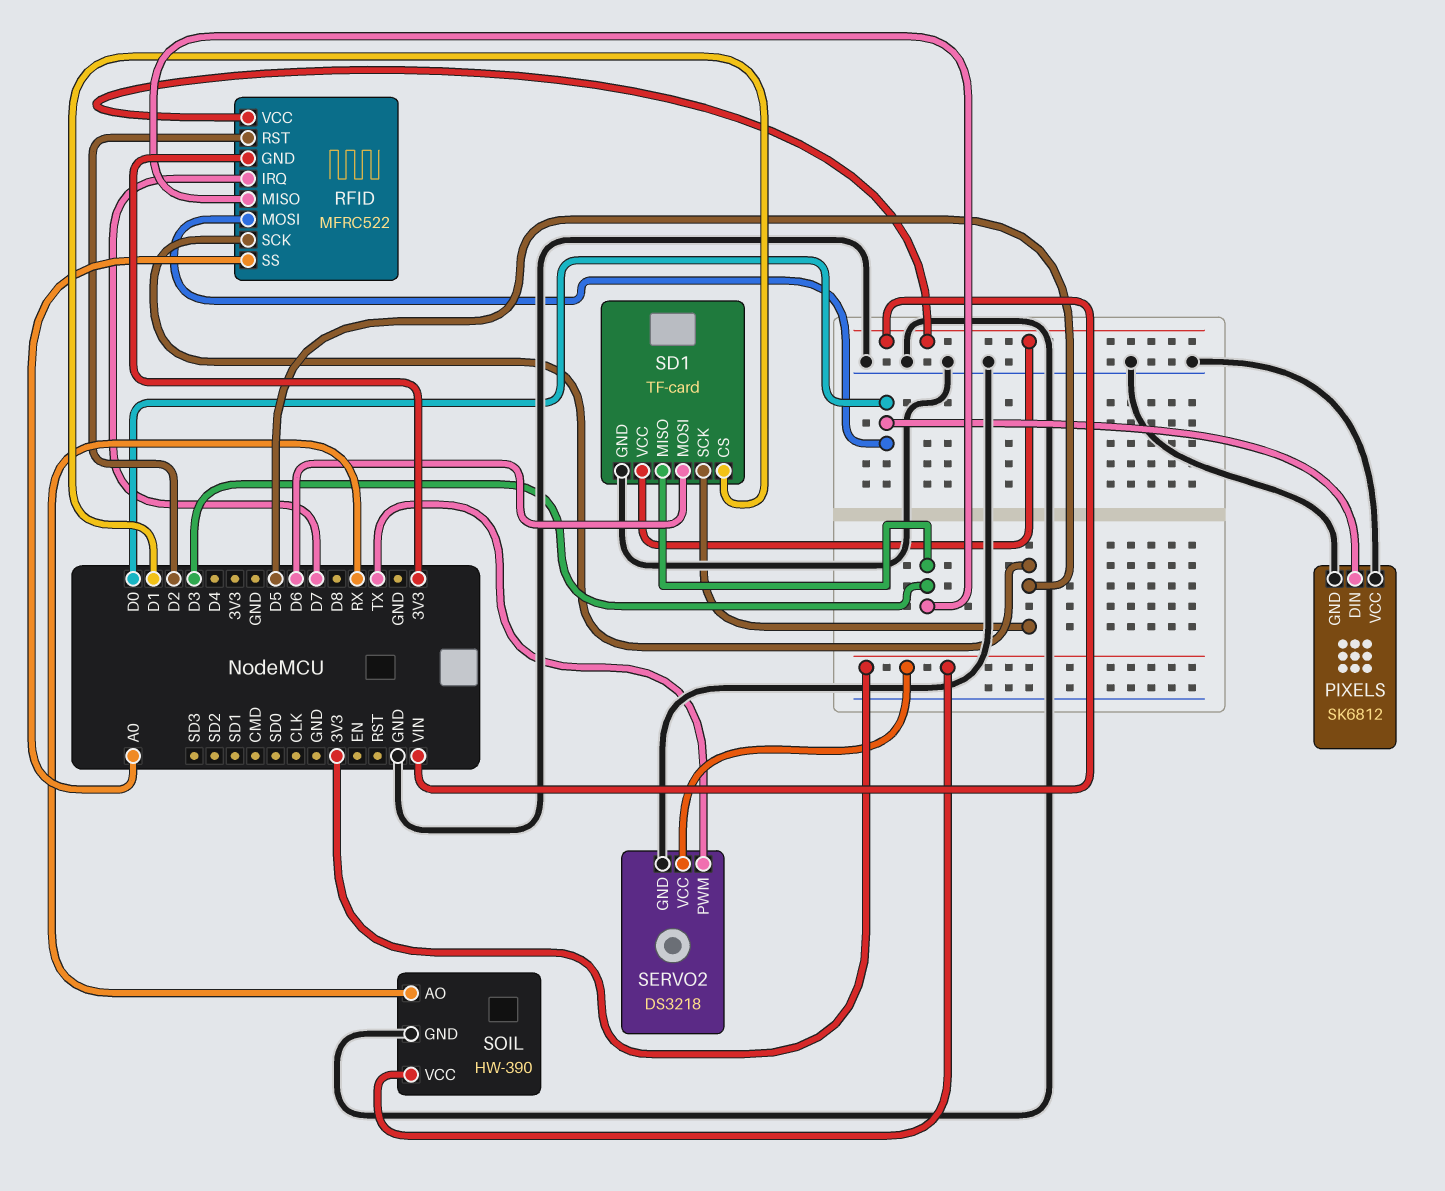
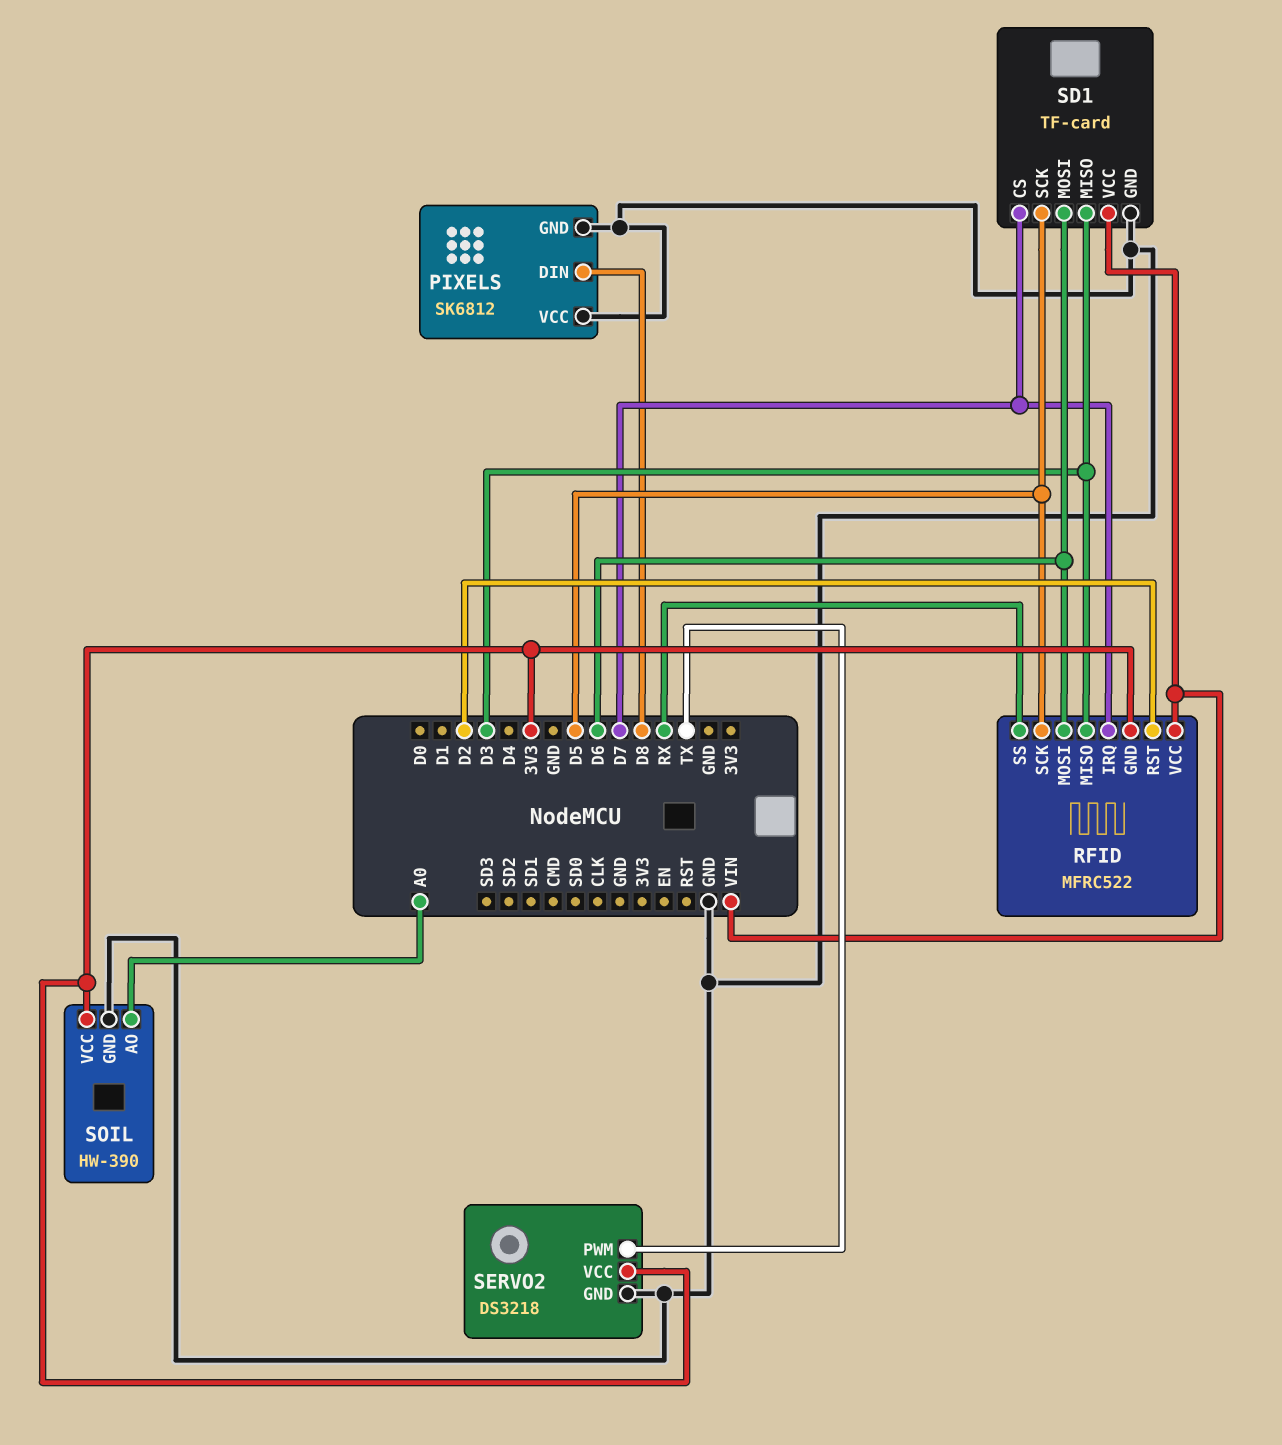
PIXELS pin DIN: D0 -> D8
RFID pin MOSI: D0 -> D6
RFID pin SS: A0 -> RX
SD1 pin CS: D1 -> D7
SOIL pin AO: RX -> A0

